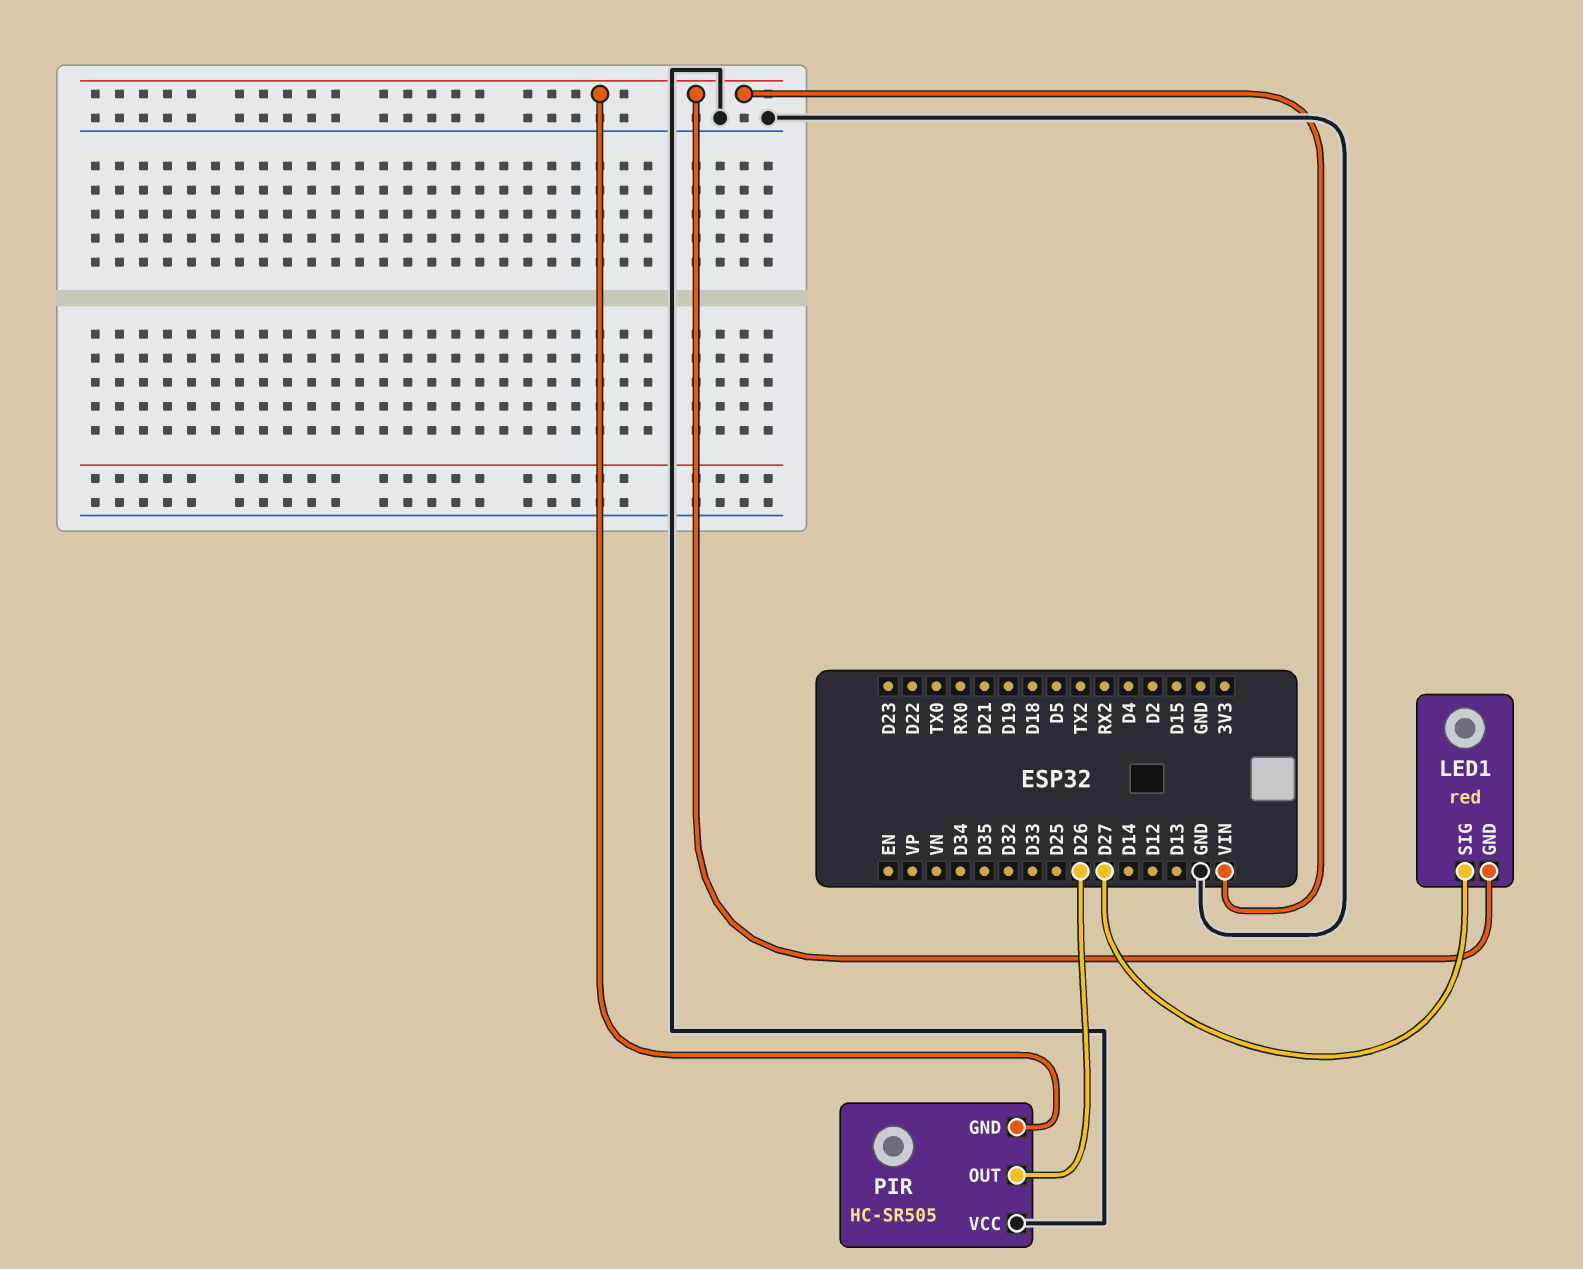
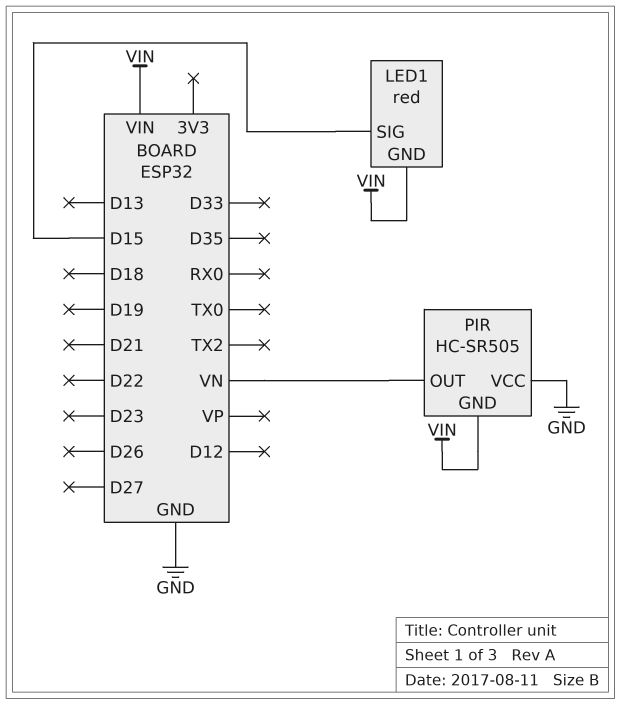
LED1 pin SIG: D27 -> D15
PIR pin OUT: D26 -> VN

